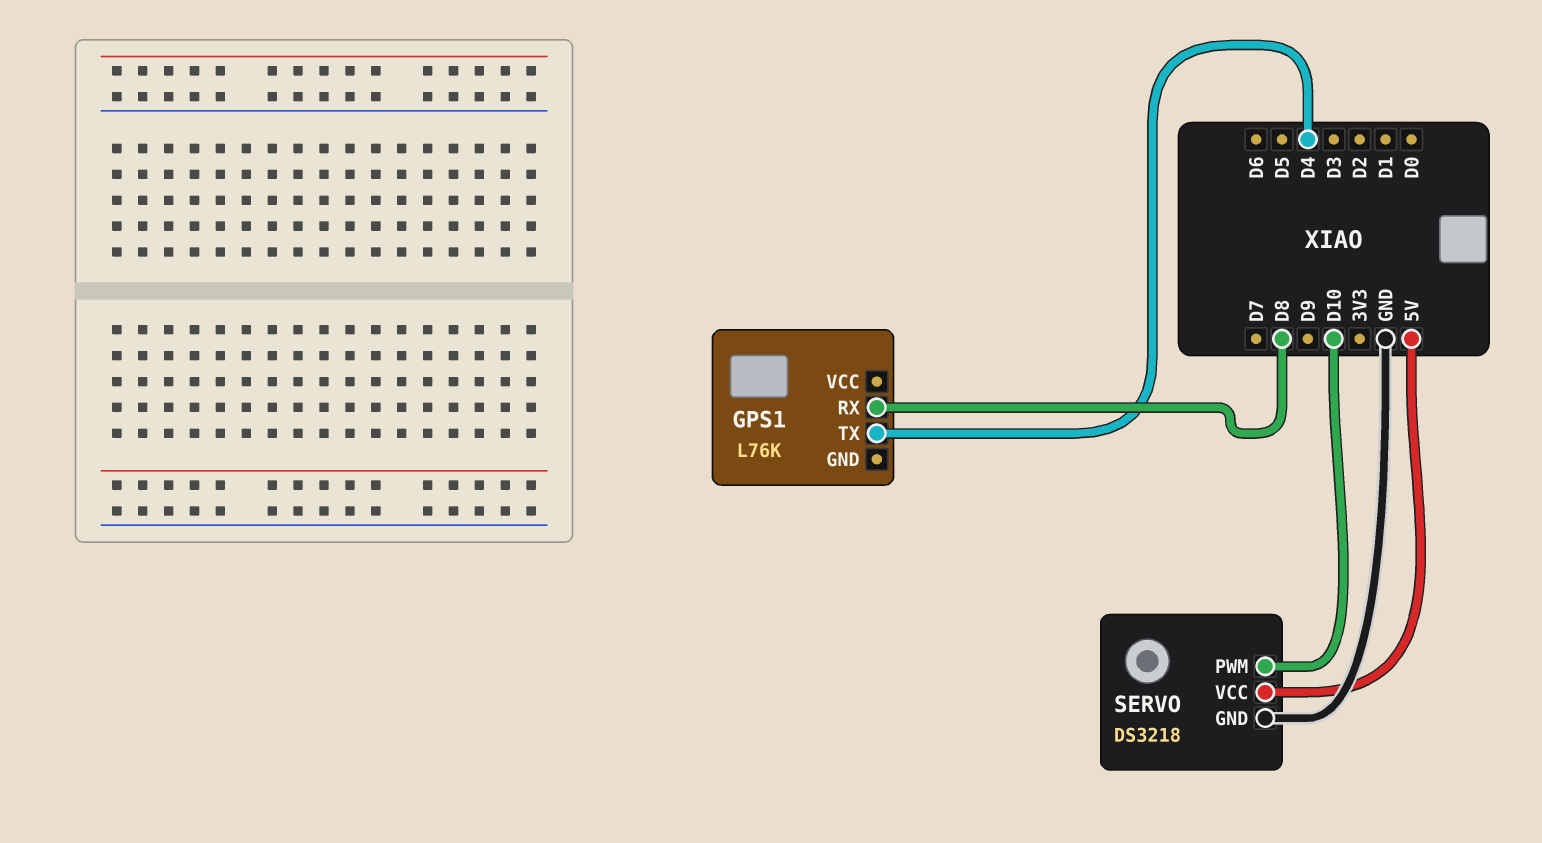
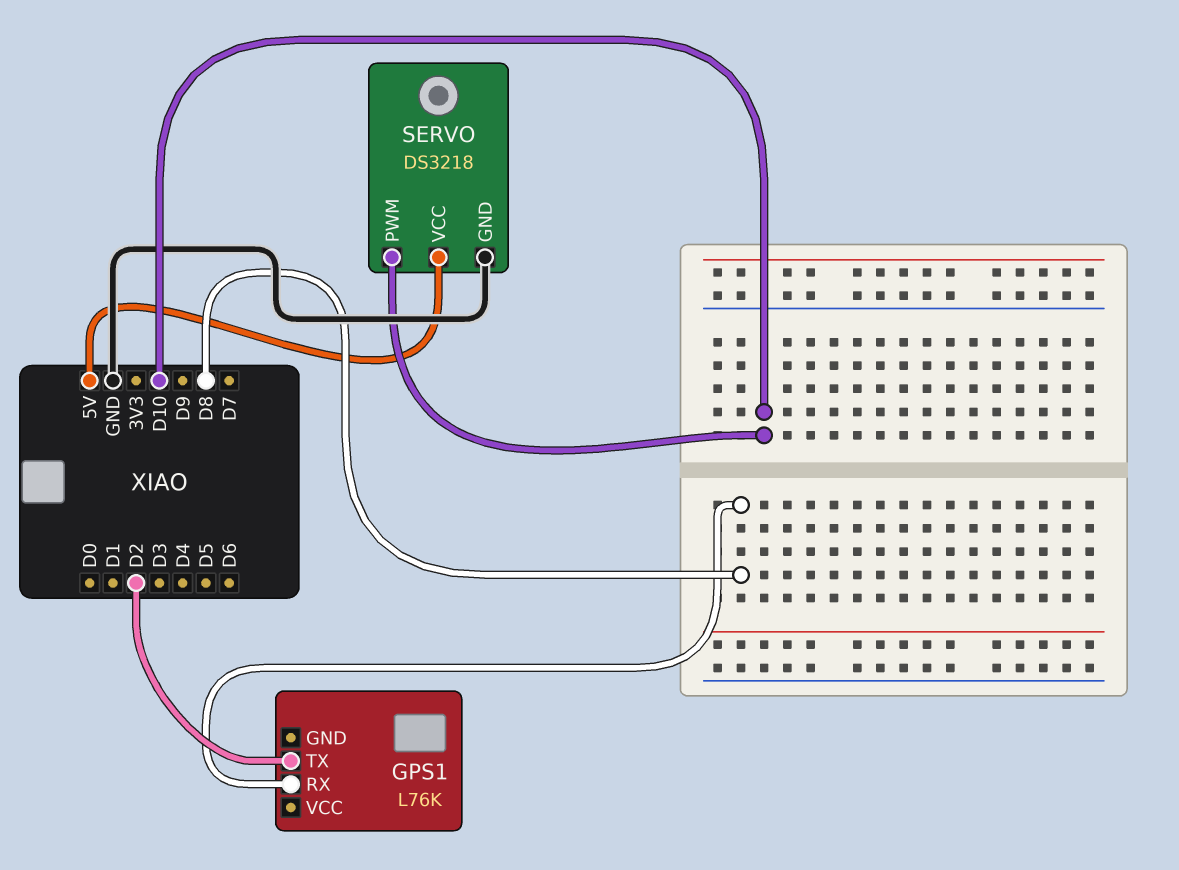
GPS1 pin TX: D4 -> D2

